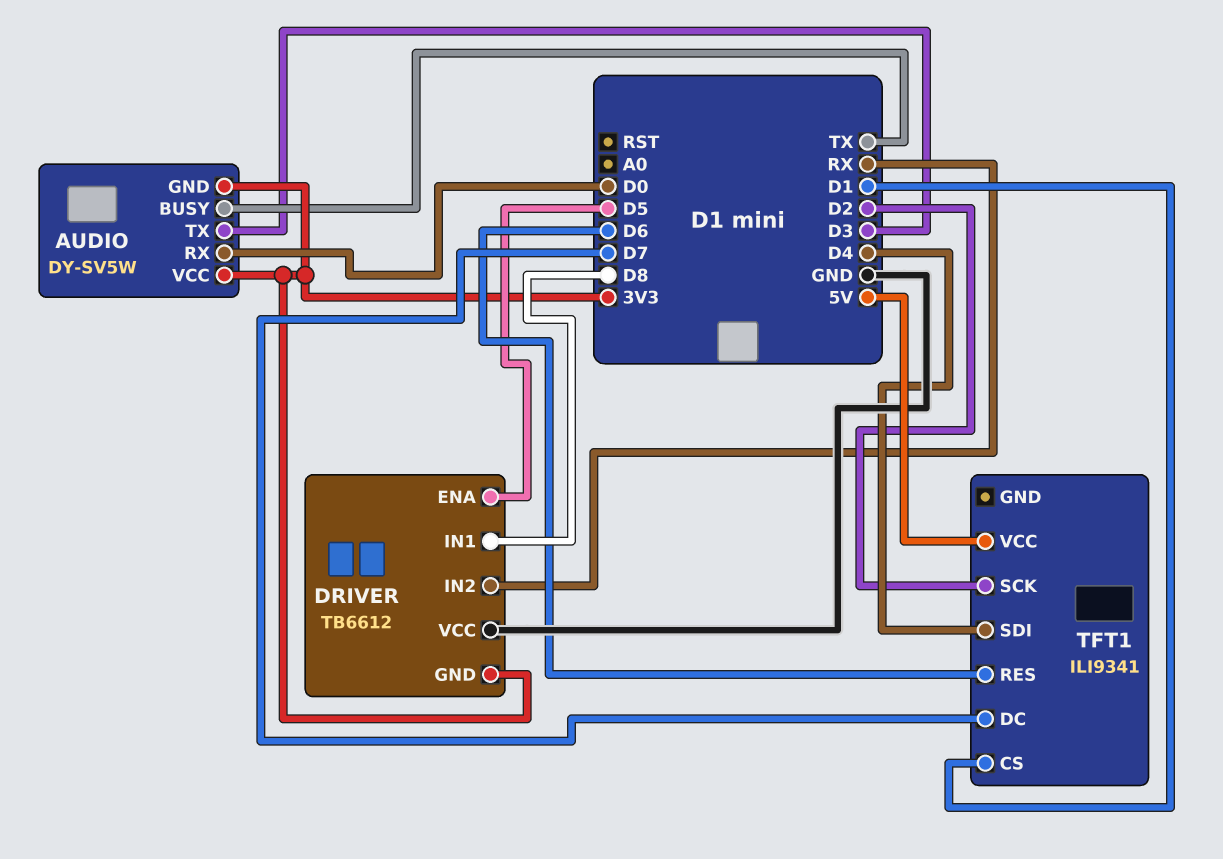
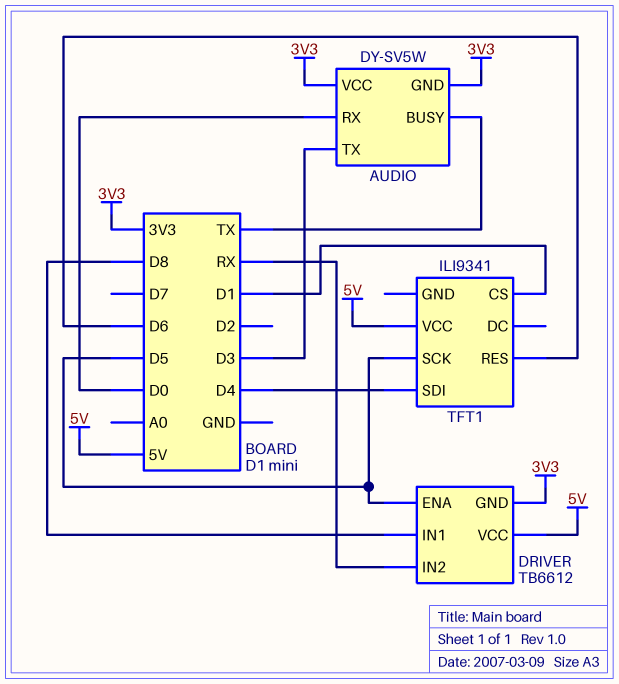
DRIVER pin VCC: GND -> 5V
TFT1 pin DC: D7 -> none
TFT1 pin SCK: D2 -> D5

